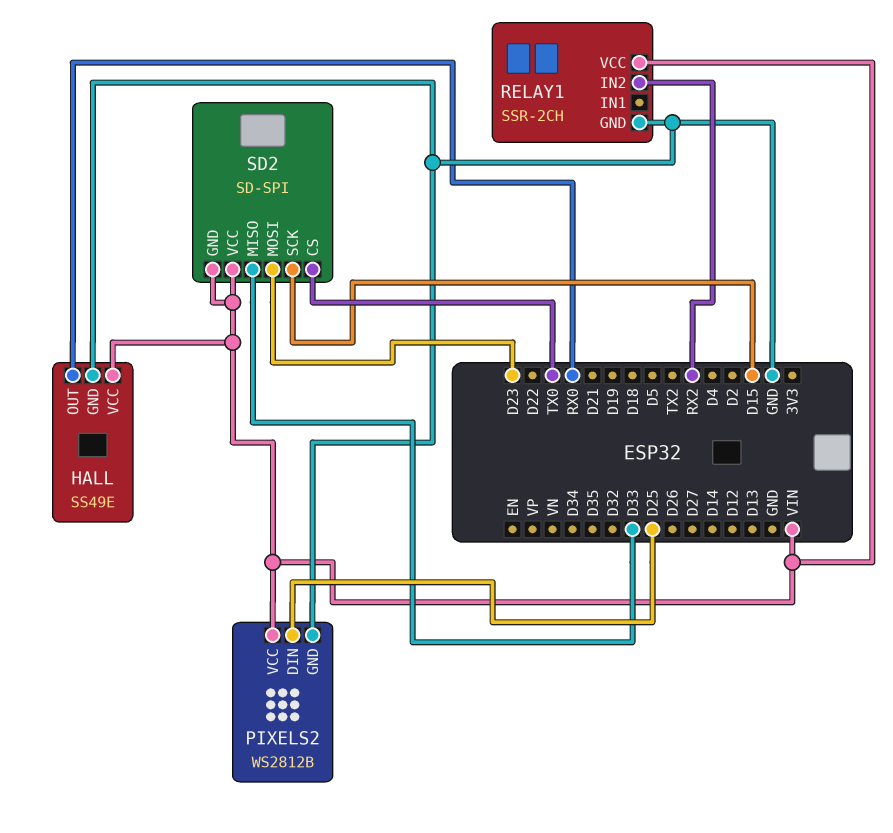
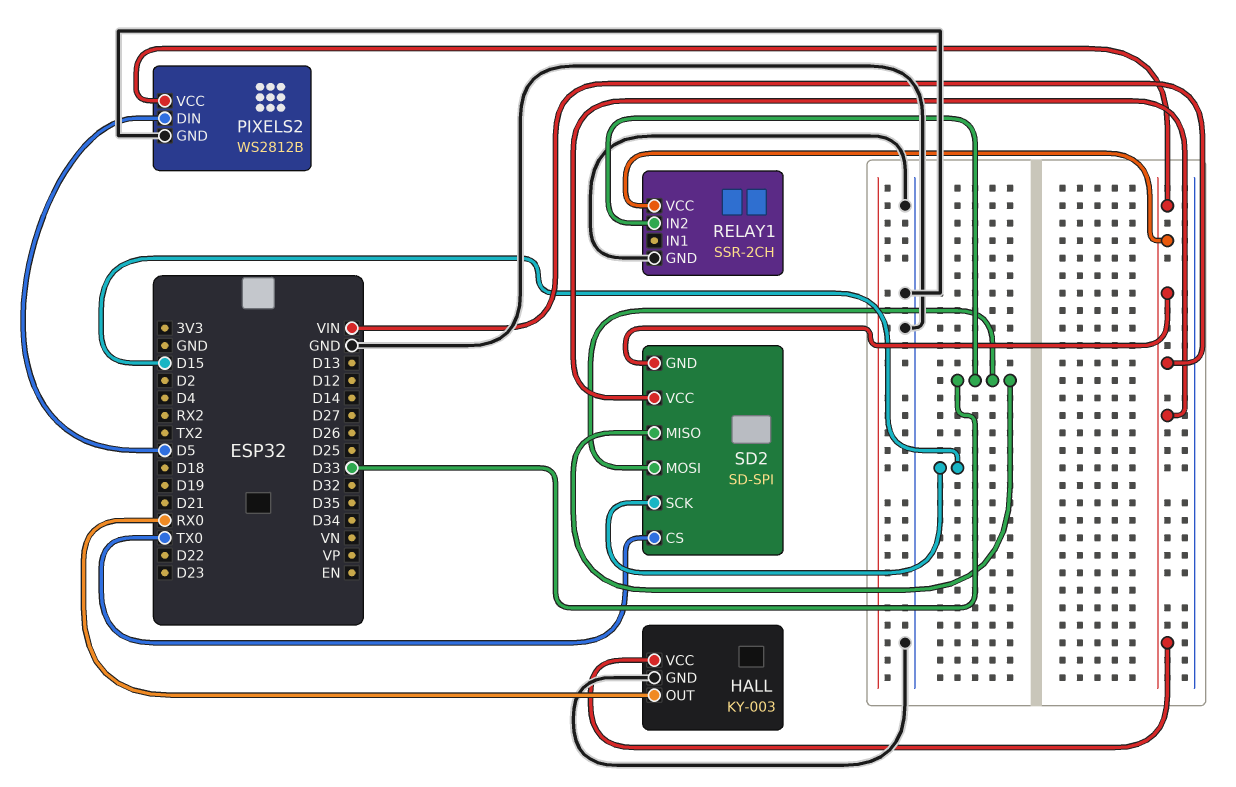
HALL: SS49E -> KY-003
PIXELS2 pin DIN: D25 -> D5
RELAY1 pin IN2: RX2 -> D33
SD2 pin MOSI: D23 -> D33

